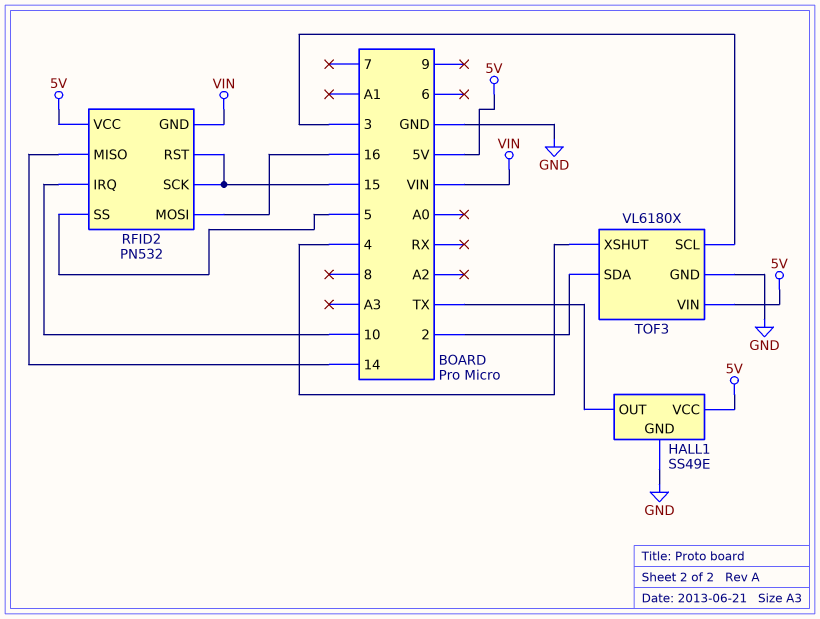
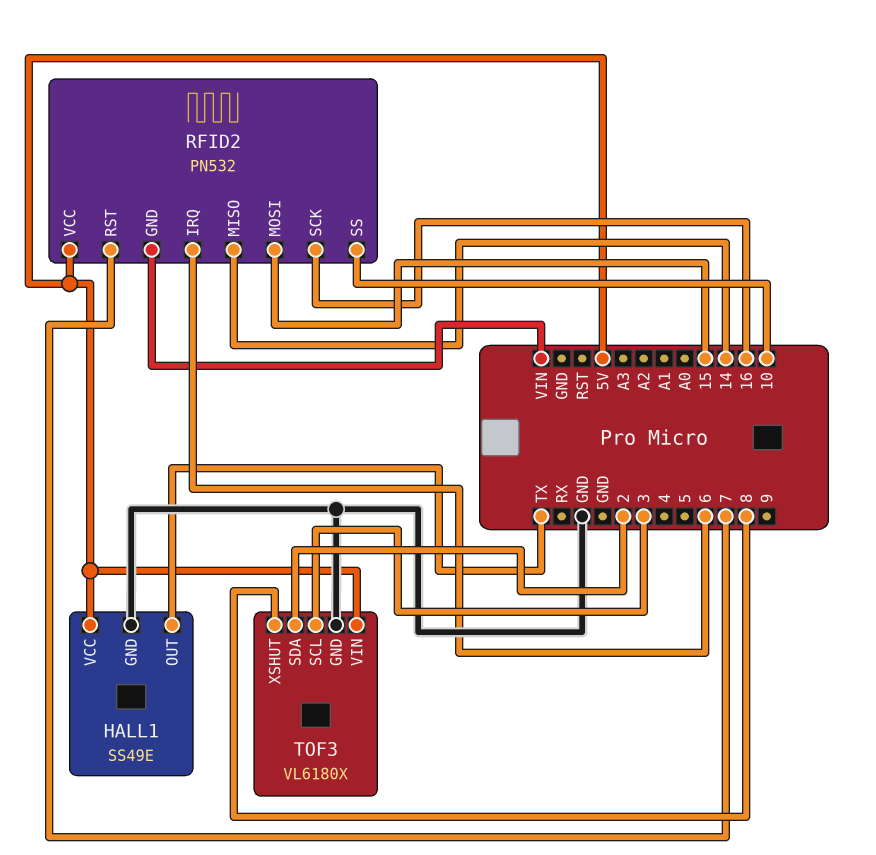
RFID2 pin IRQ: 10 -> 6
RFID2 pin MOSI: 16 -> 15
RFID2 pin RST: 15 -> 7
RFID2 pin SCK: 15 -> 16
RFID2 pin SS: 5 -> 10
TOF3 pin XSHUT: 4 -> 8

